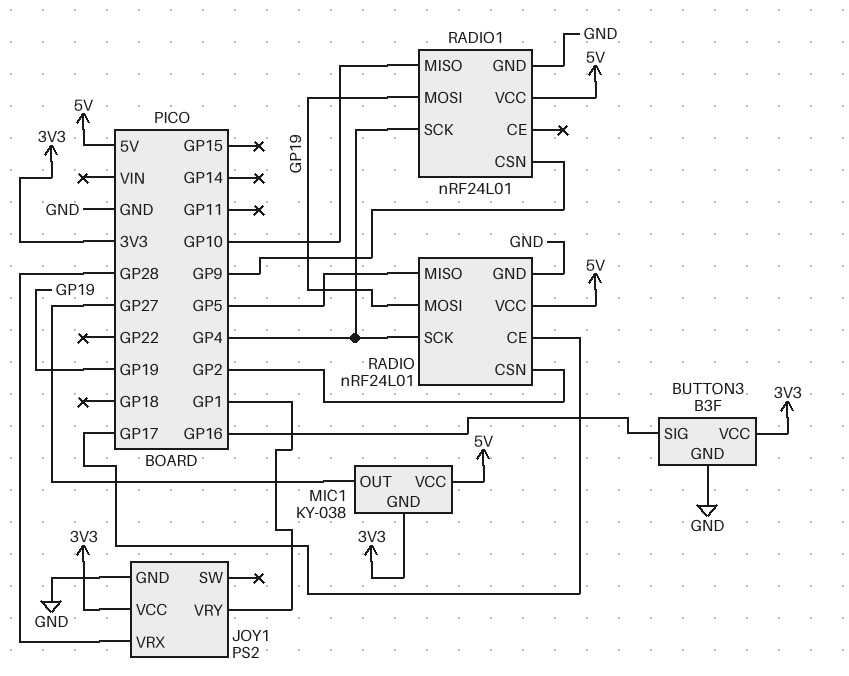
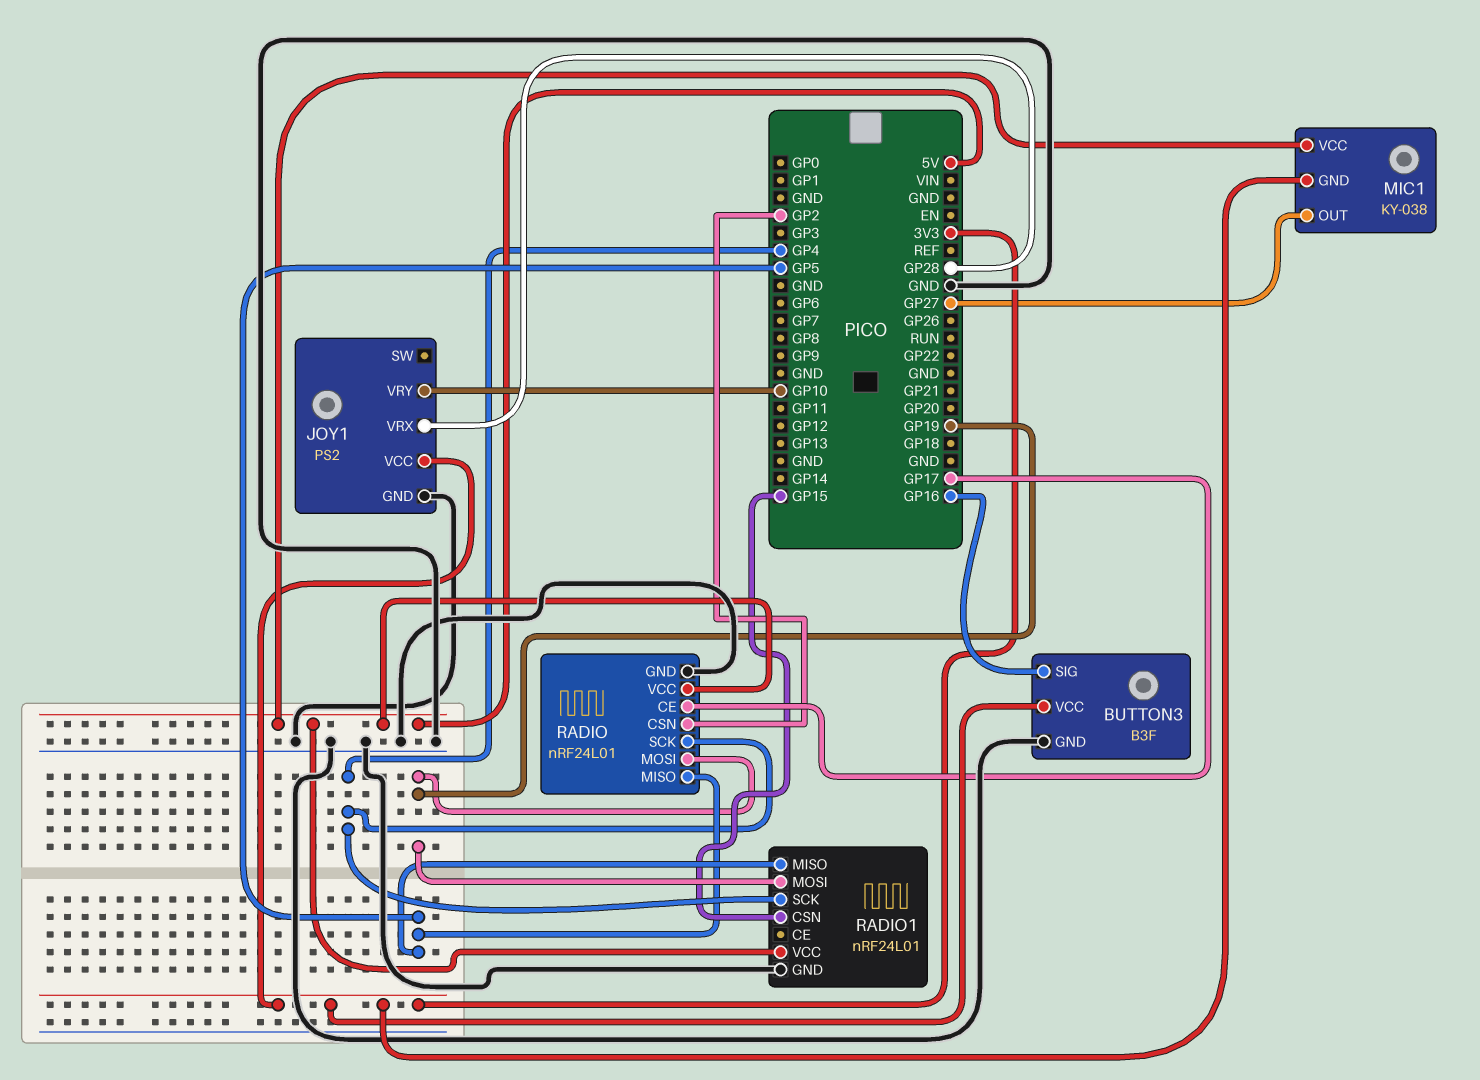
JOY1 pin VRY: GP1 -> GP10
RADIO1 pin CSN: GP9 -> GP15
RADIO1 pin MISO: GP10 -> GP5

